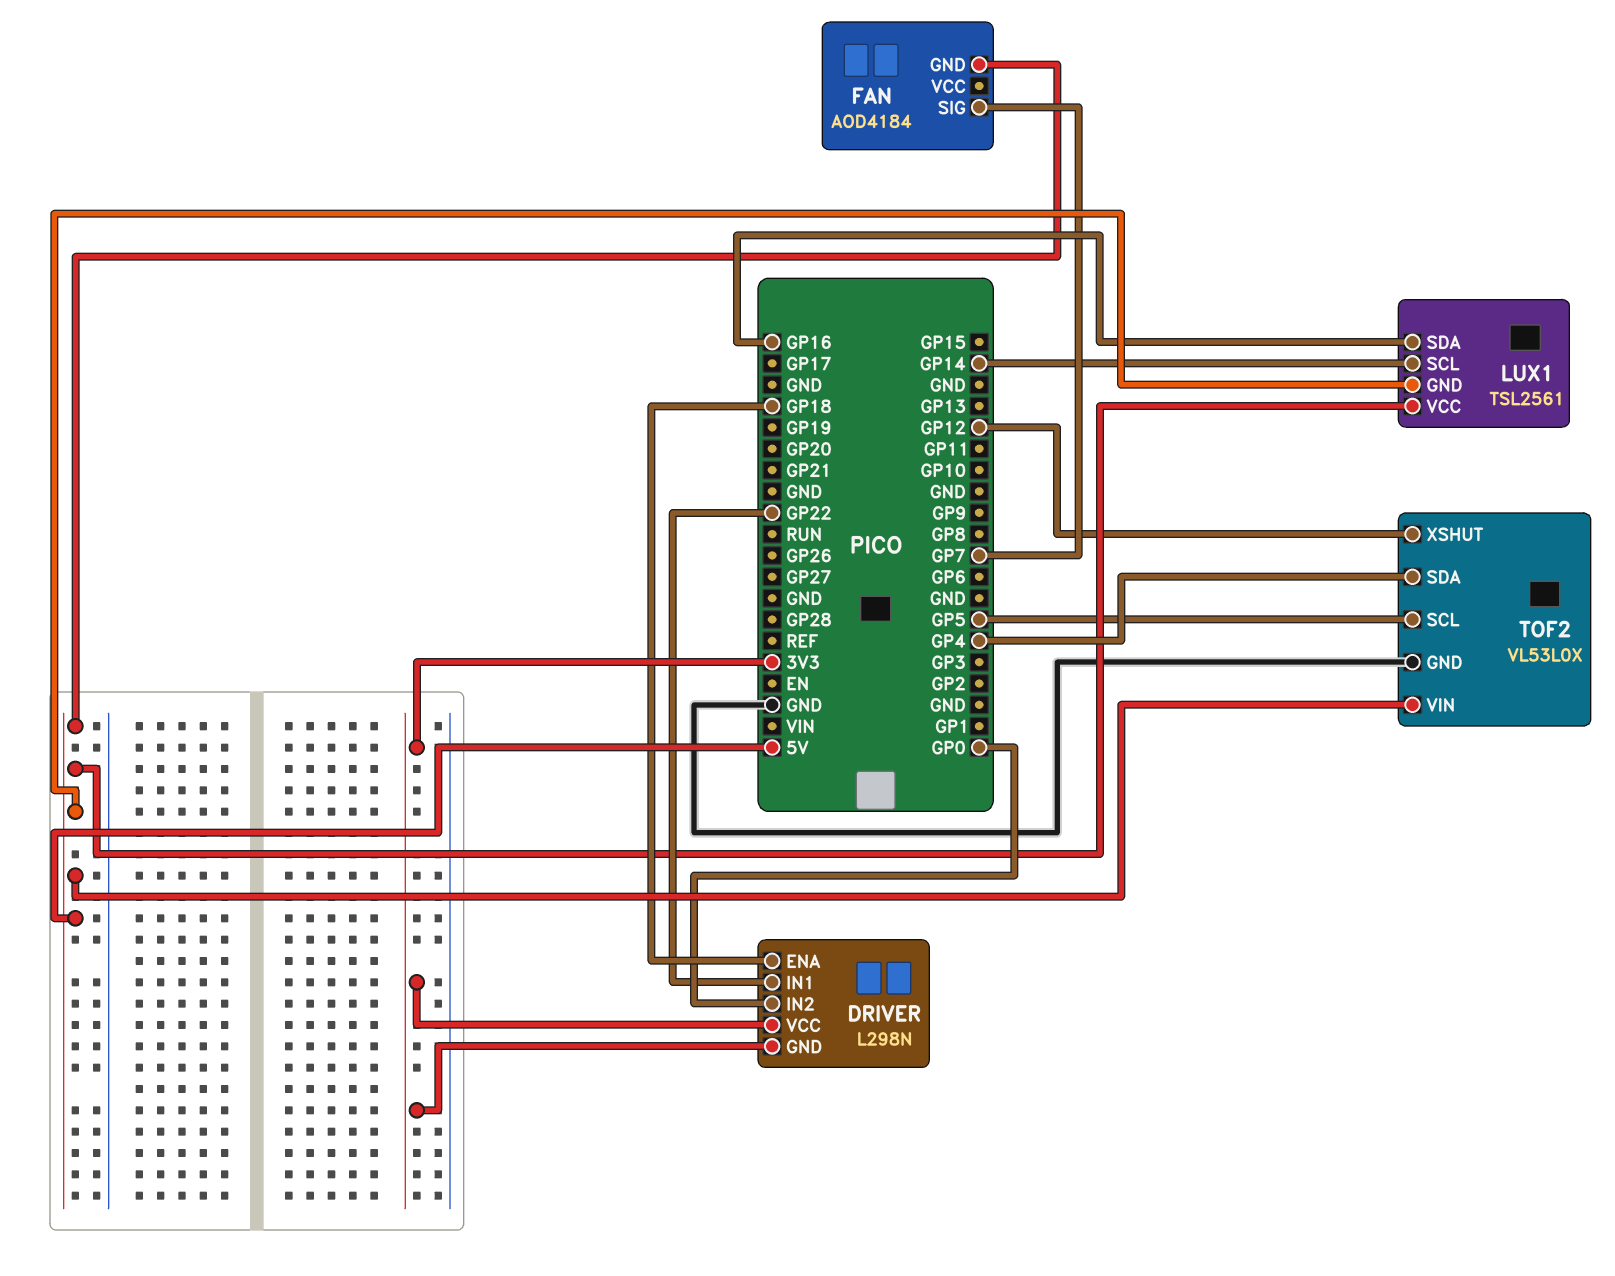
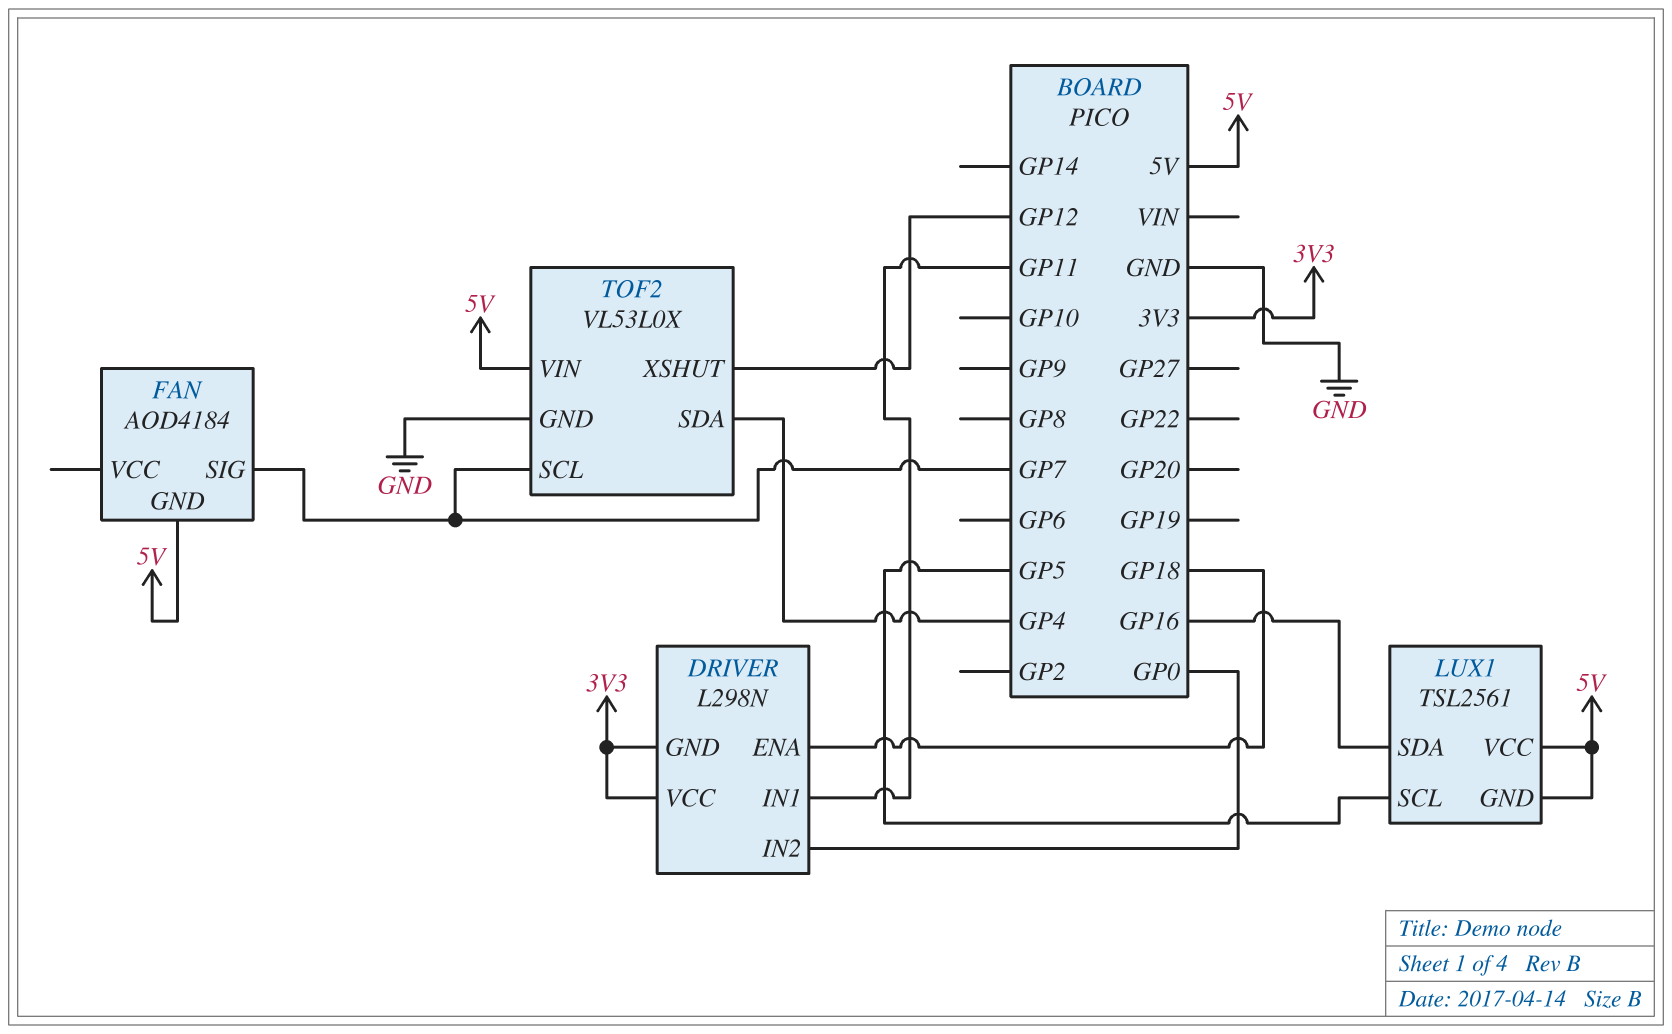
DRIVER pin IN1: GP22 -> GP11
LUX1 pin SCL: GP14 -> GP5
TOF2 pin SCL: GP5 -> GP7

